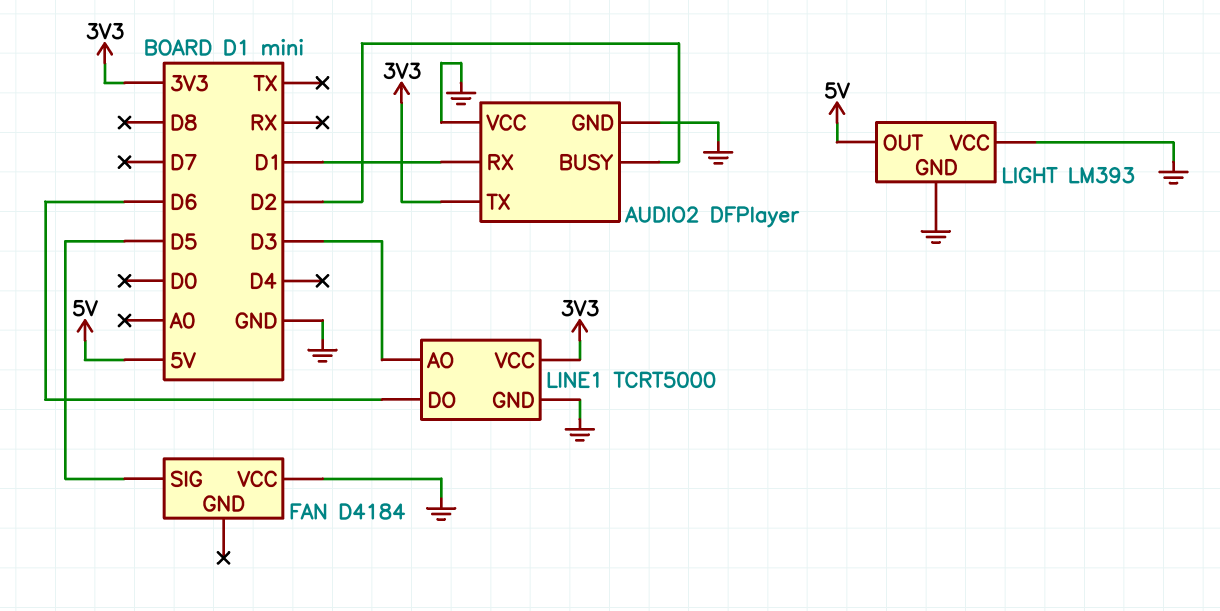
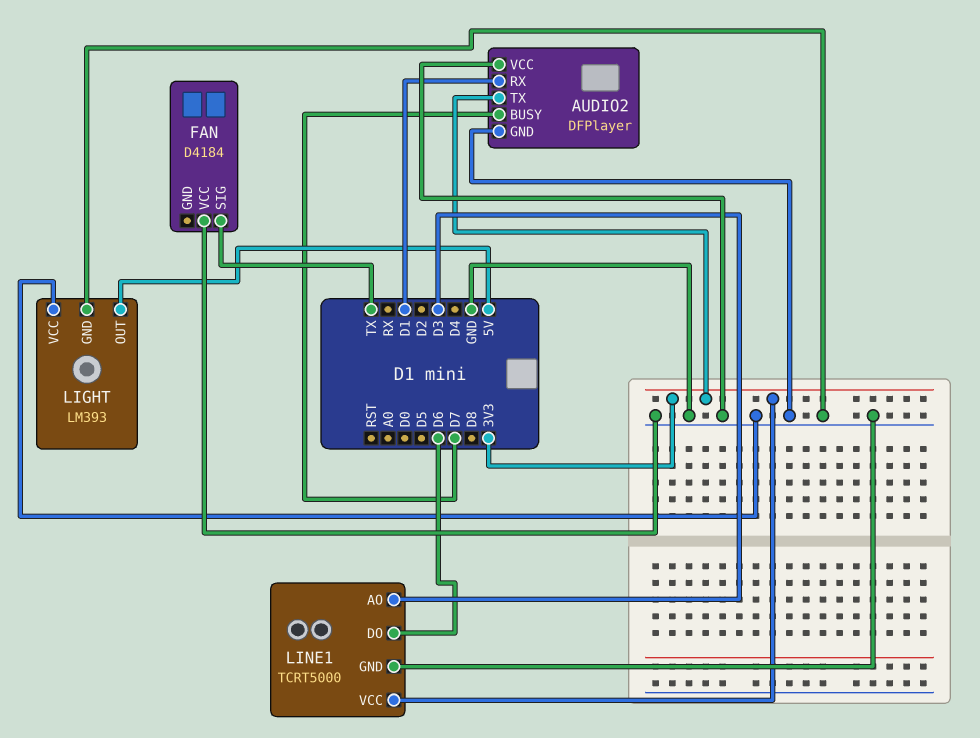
AUDIO2 pin BUSY: D2 -> D7
FAN pin SIG: D5 -> TX

